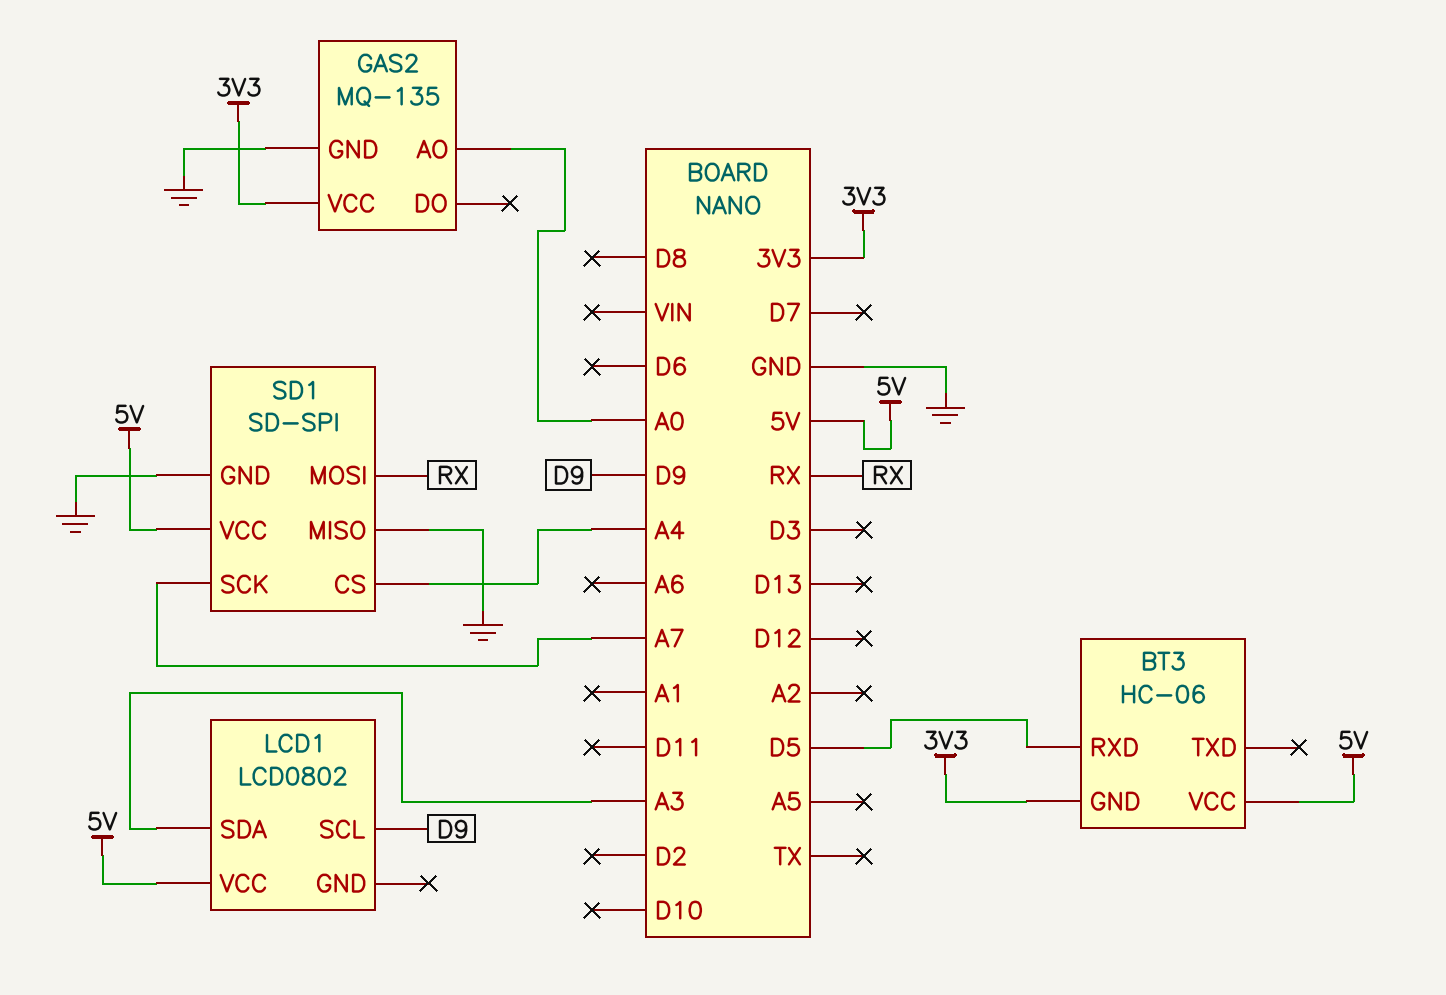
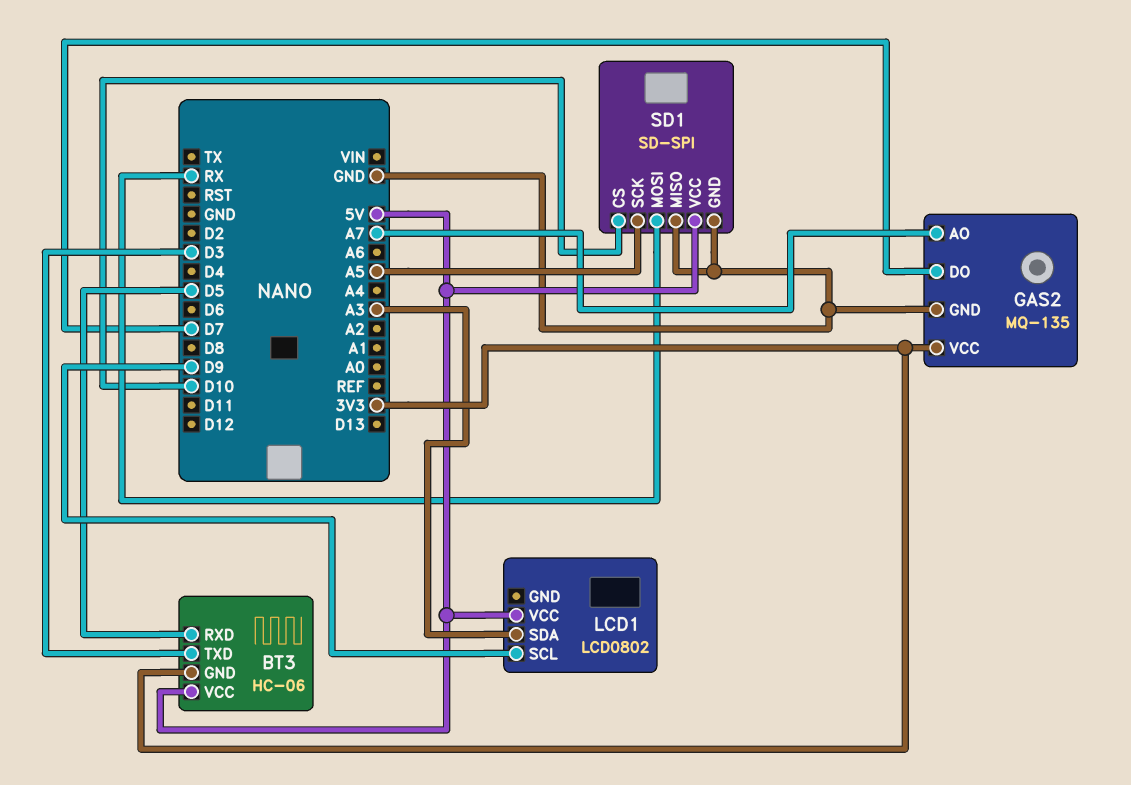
BT3 pin TXD: none -> D3
GAS2 pin AO: A0 -> A7
GAS2 pin DO: none -> D7
SD1 pin CS: A4 -> D10
SD1 pin SCK: A7 -> A5

